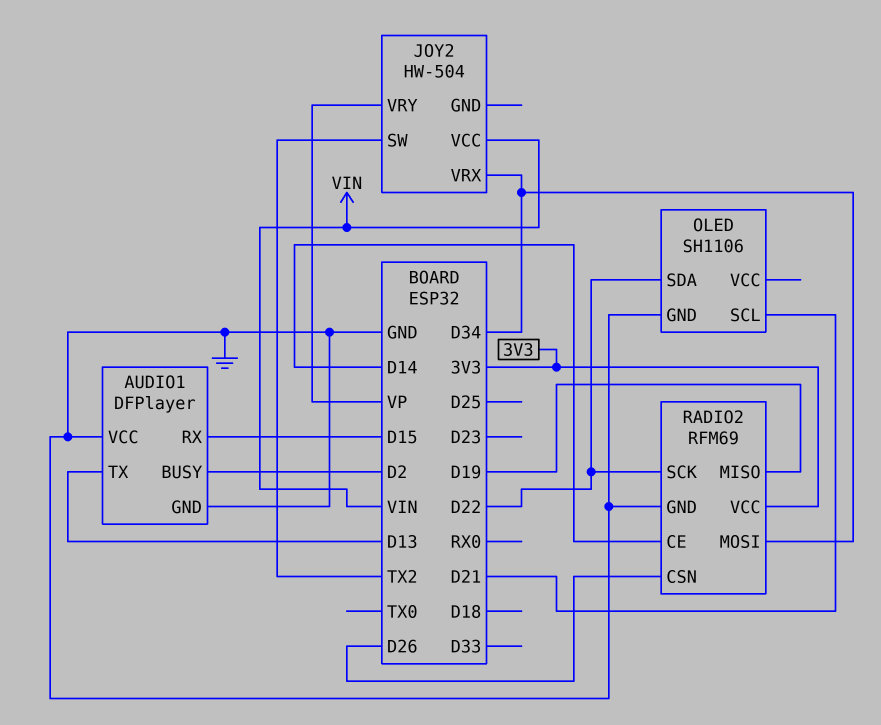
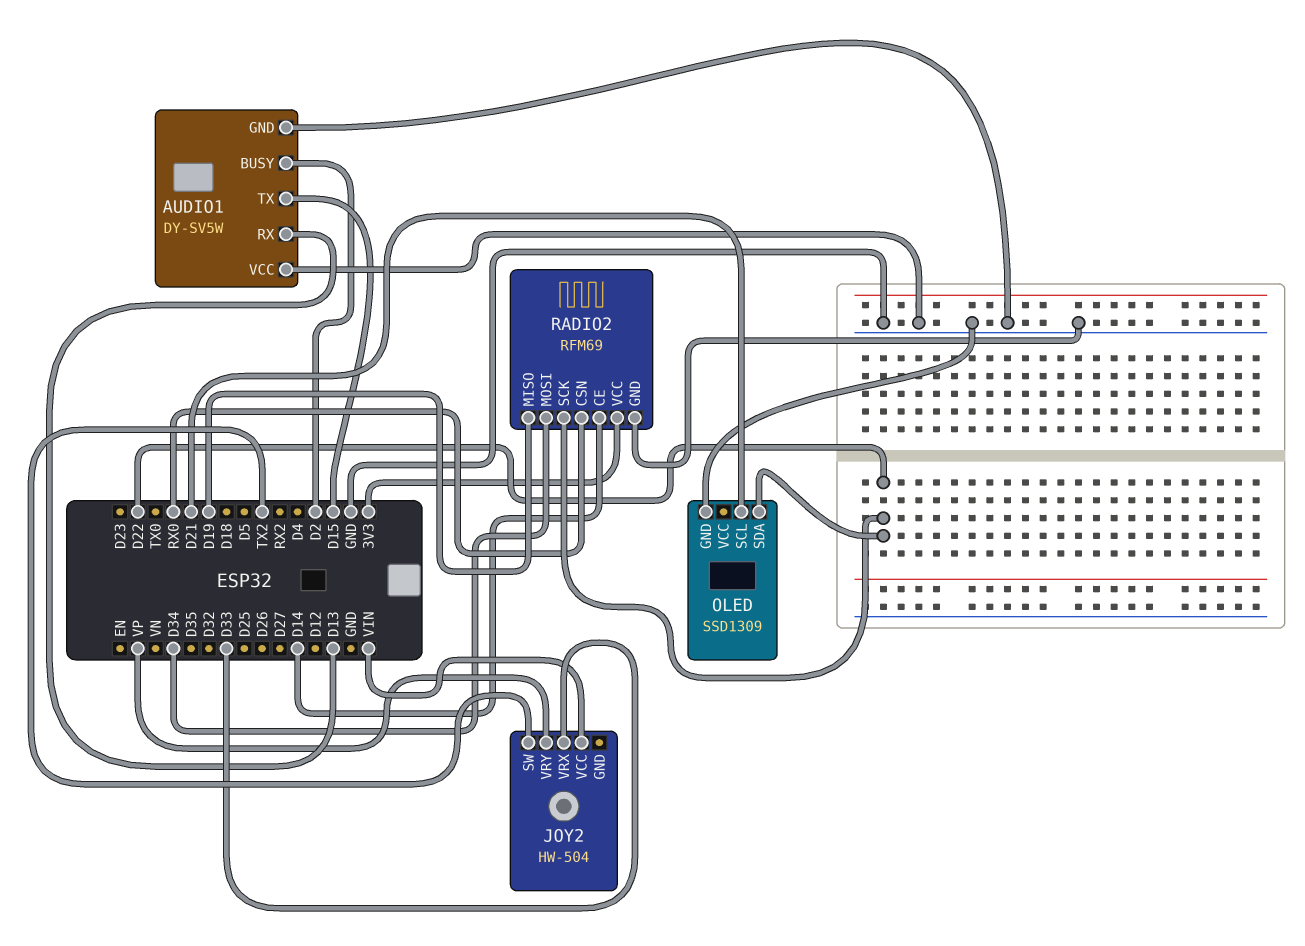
AUDIO1: DFPlayer -> DY-SV5W
AUDIO1 pin RX: D15 -> D13
AUDIO1 pin TX: D13 -> D15
JOY2 pin VRX: D34 -> D33
OLED: SH1106 -> SSD1309
RADIO2 pin CSN: D26 -> RX0

